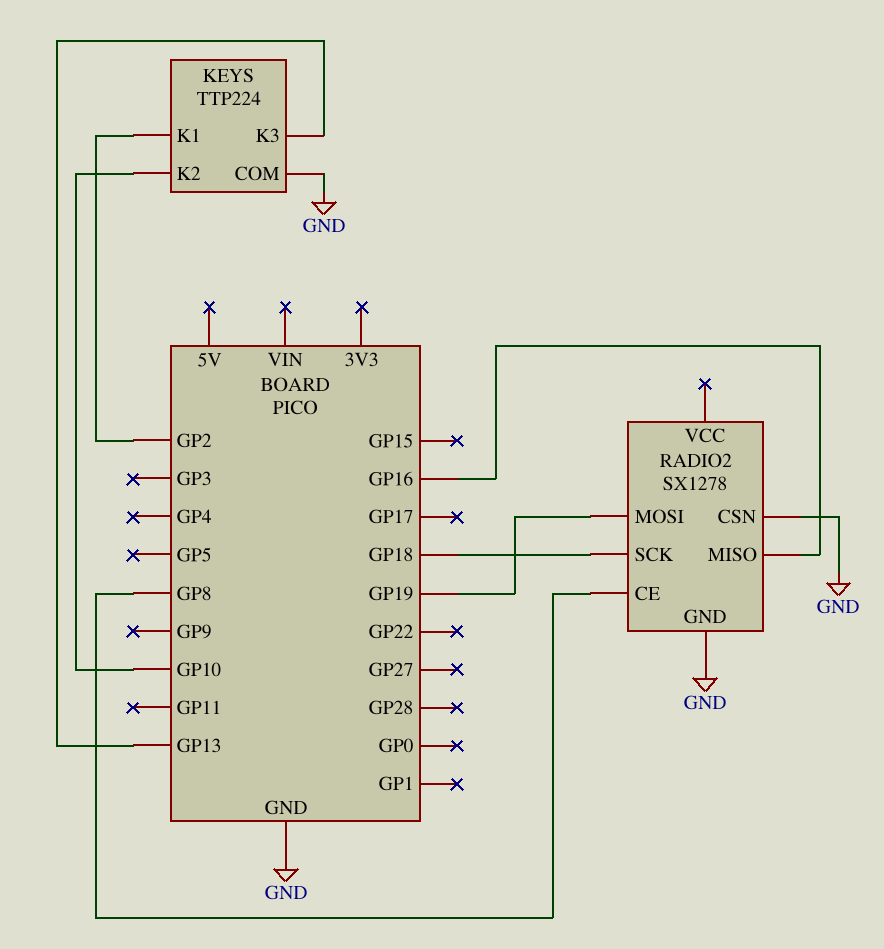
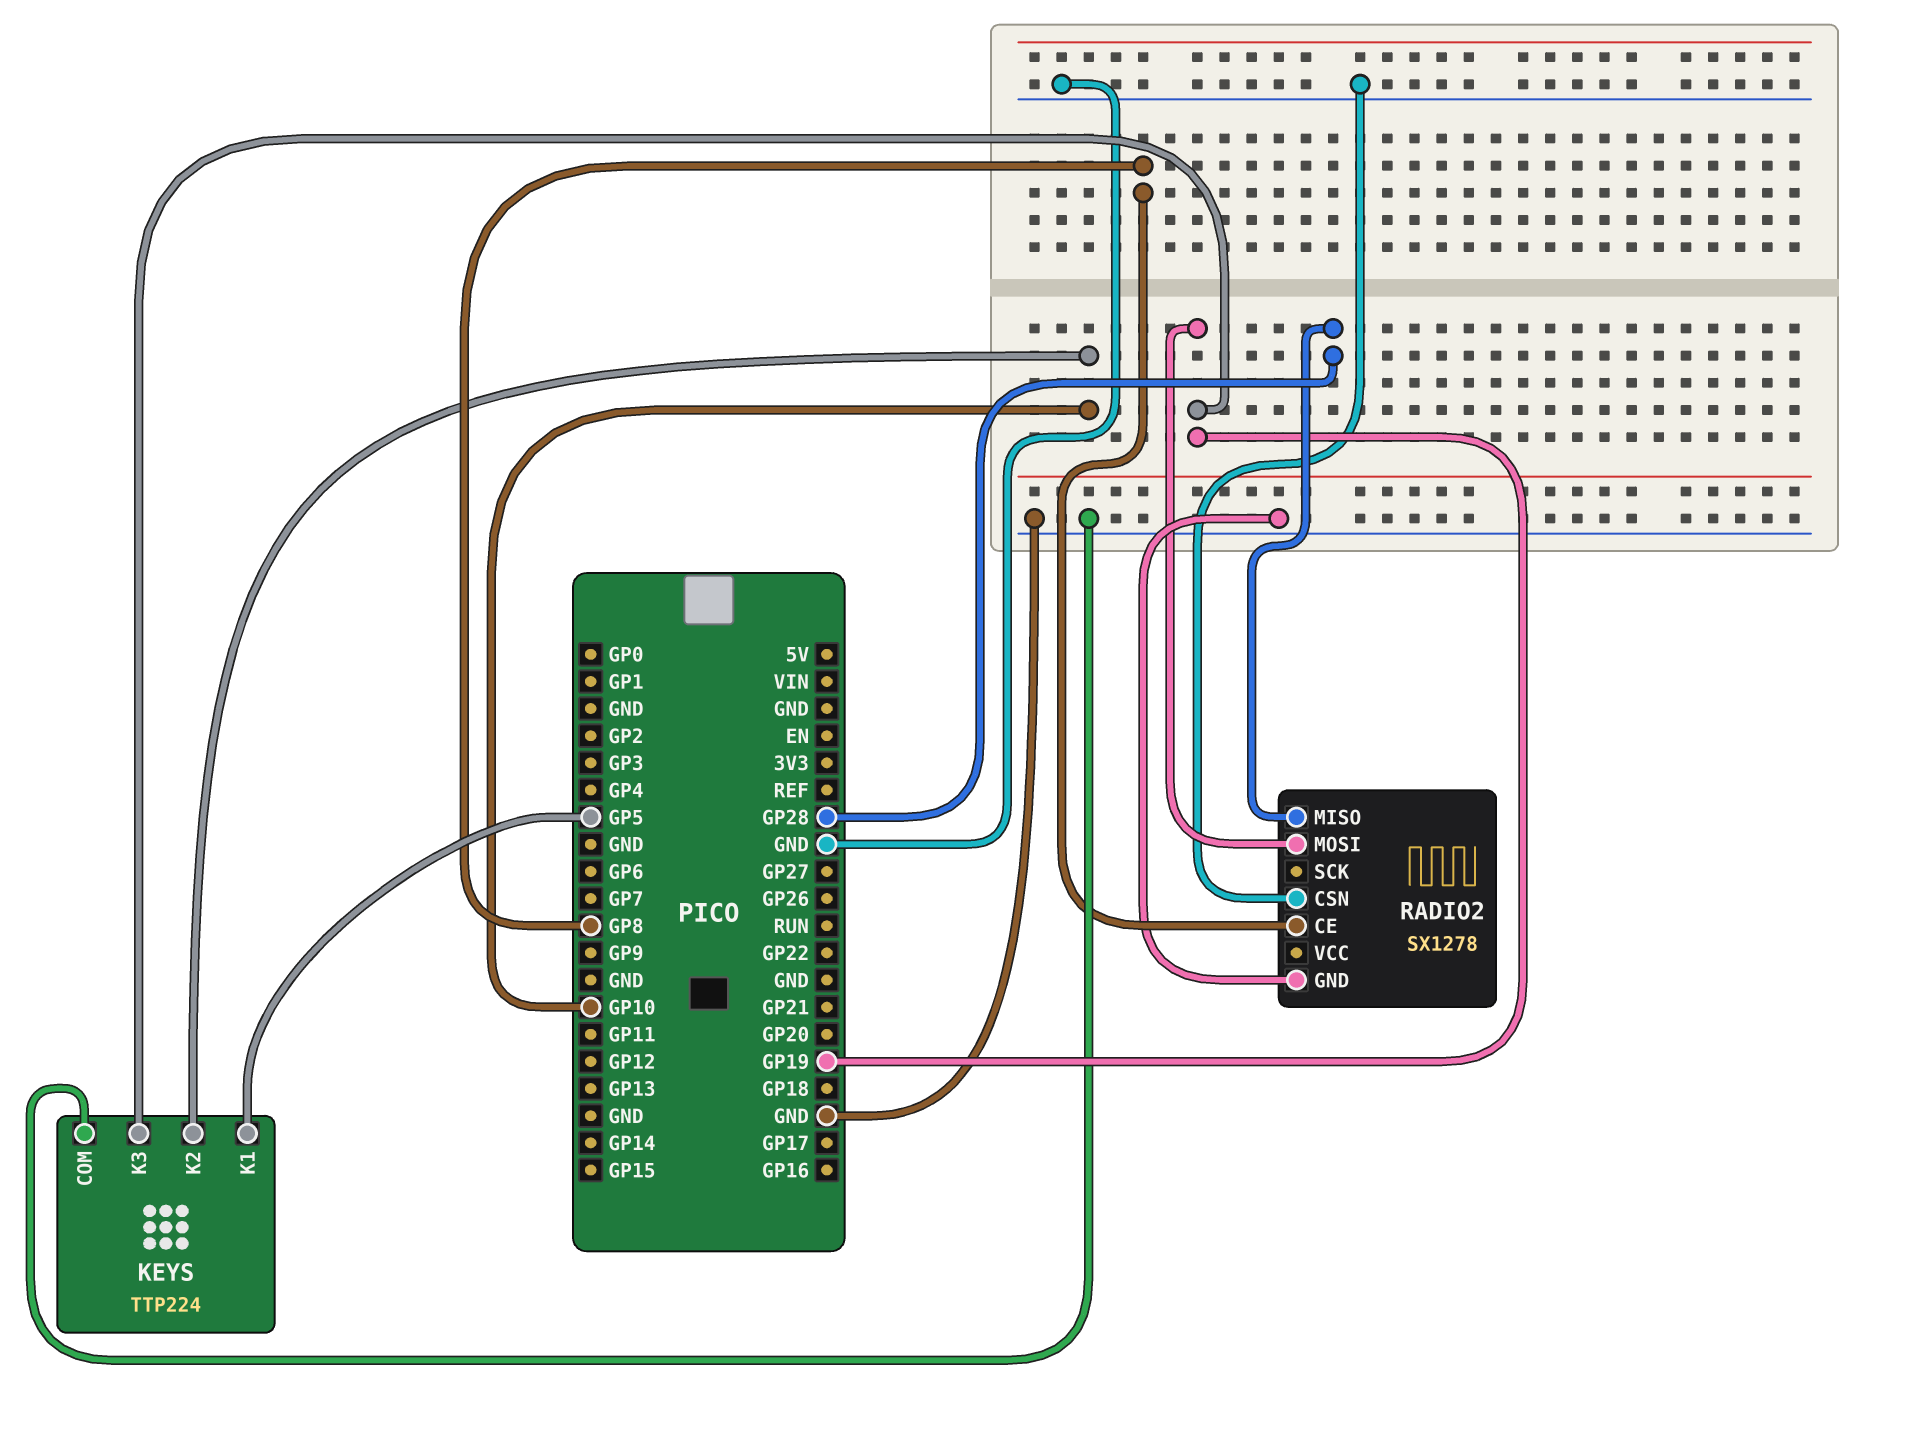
KEYS pin K1: GP2 -> GP5
KEYS pin K3: GP13 -> GP19
RADIO2 pin MISO: GP16 -> GP28
RADIO2 pin SCK: GP18 -> none

